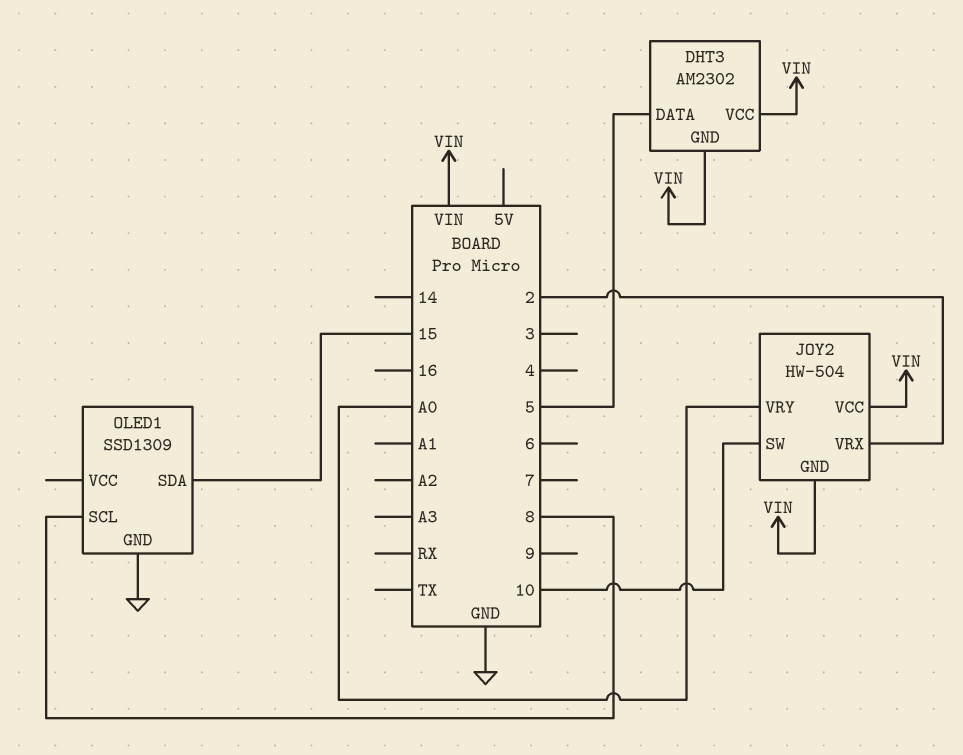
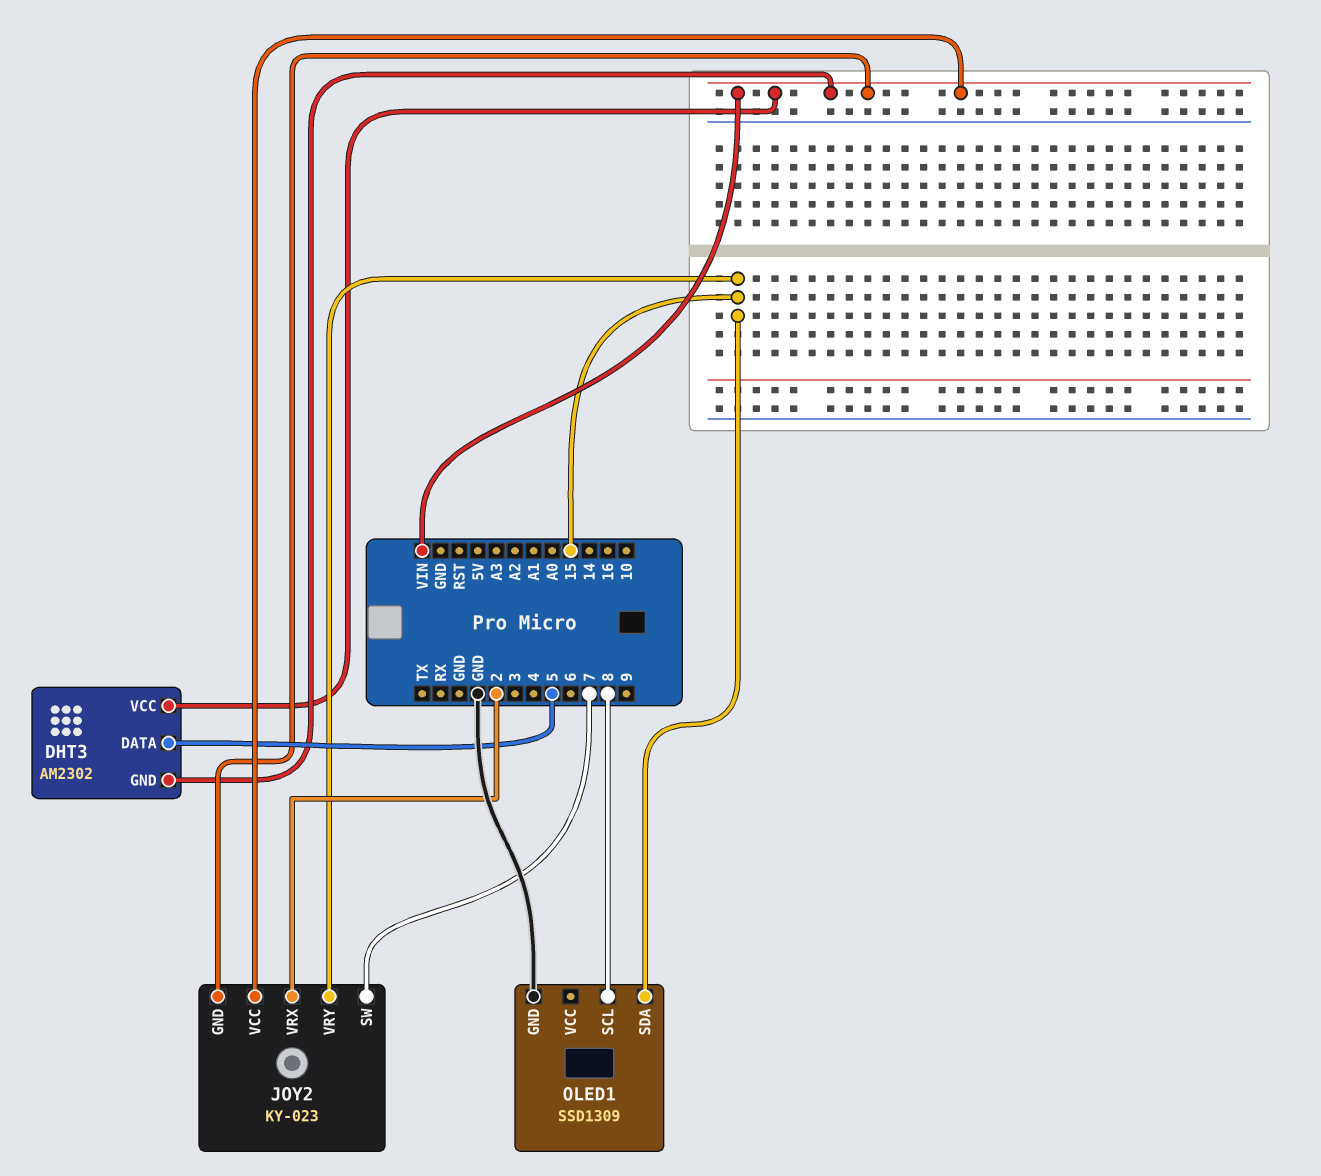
JOY2: HW-504 -> KY-023
JOY2 pin SW: 10 -> 7
JOY2 pin VRY: A0 -> 15

